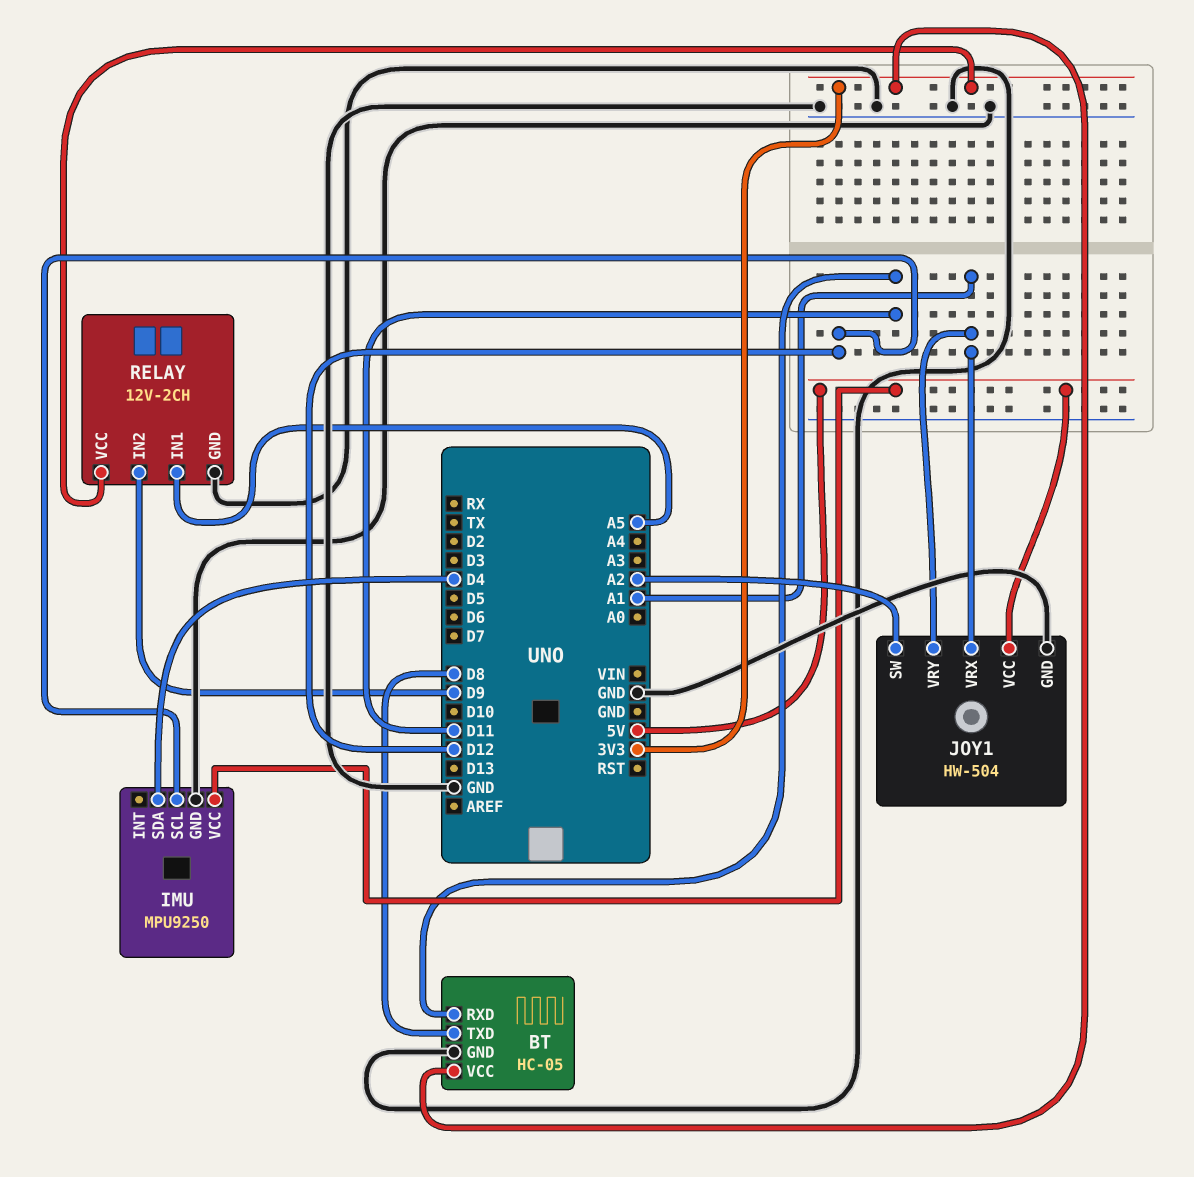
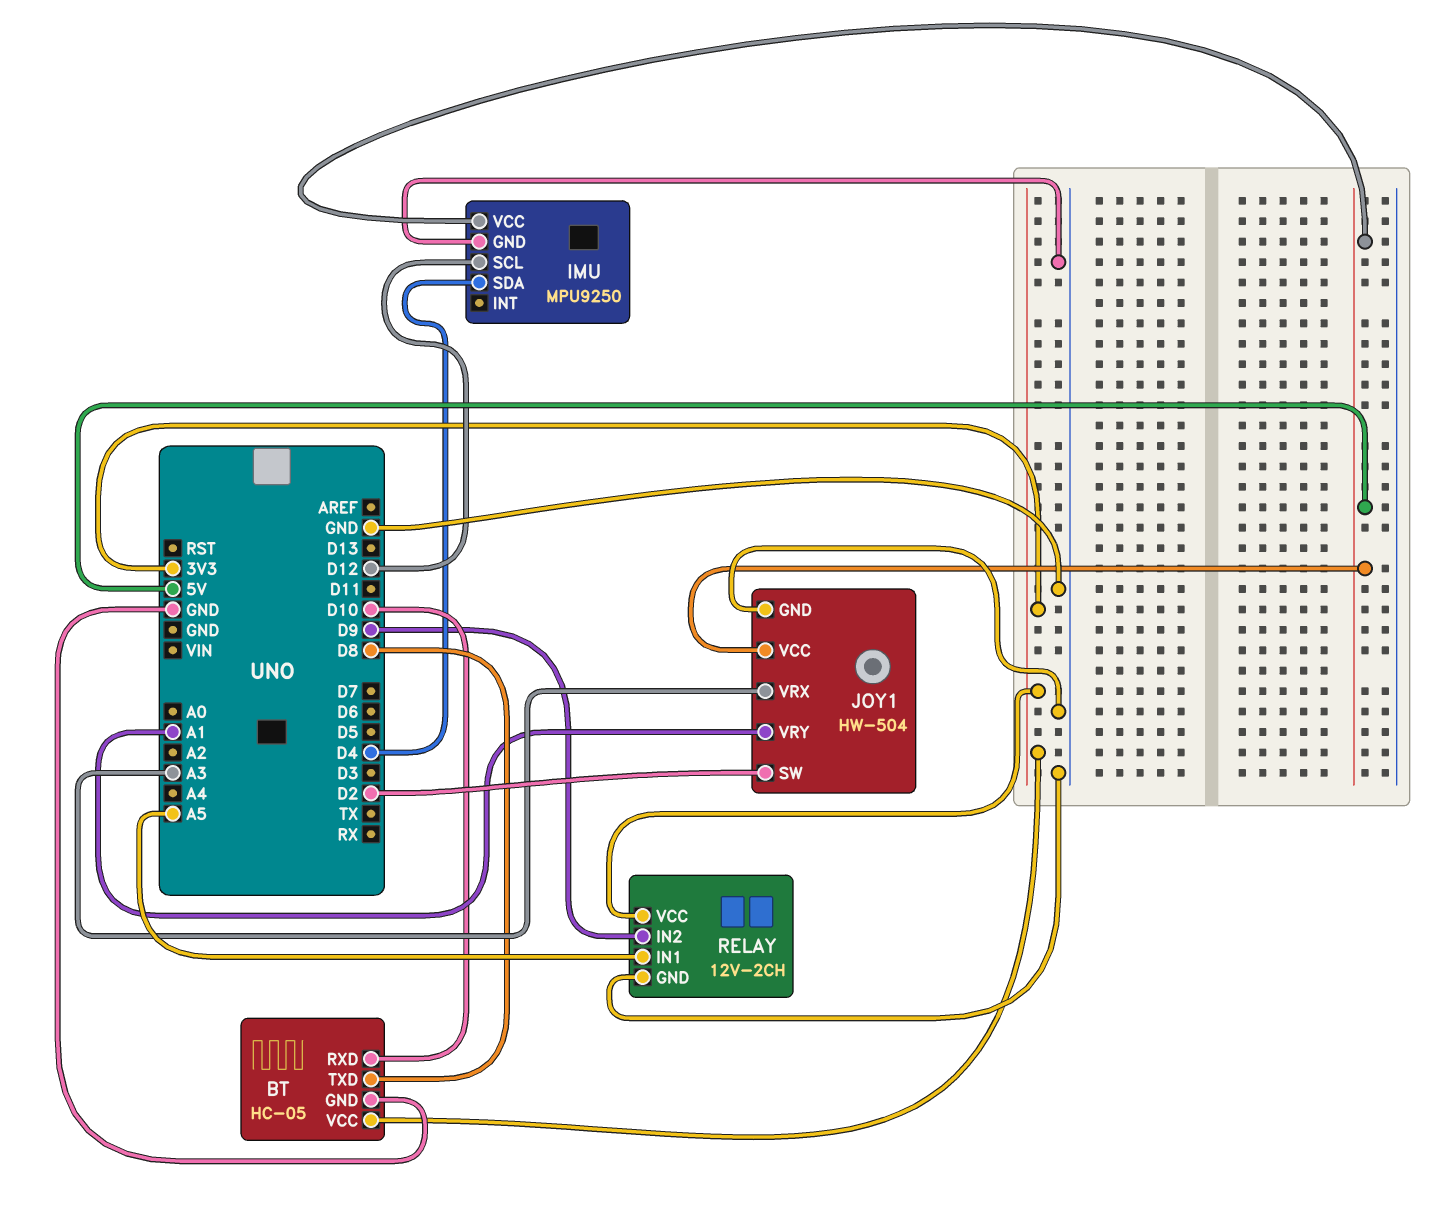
BT pin RXD: D11 -> D10
JOY1 pin SW: A2 -> D2
JOY1 pin VRX: A1 -> A3

